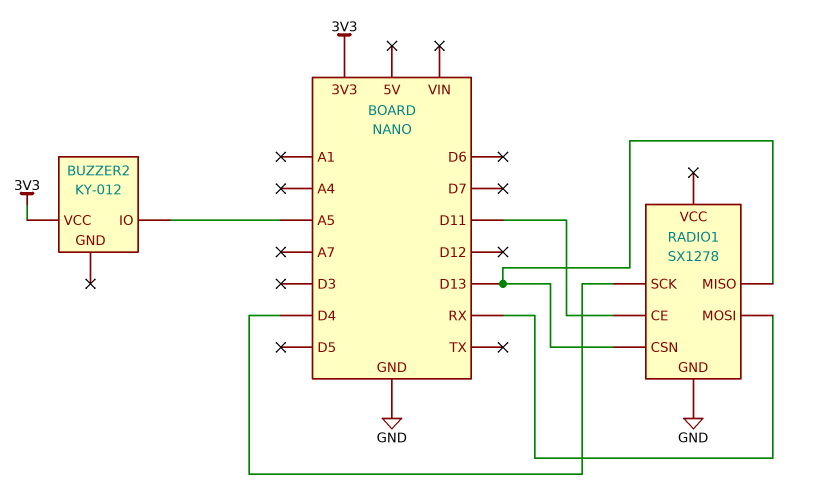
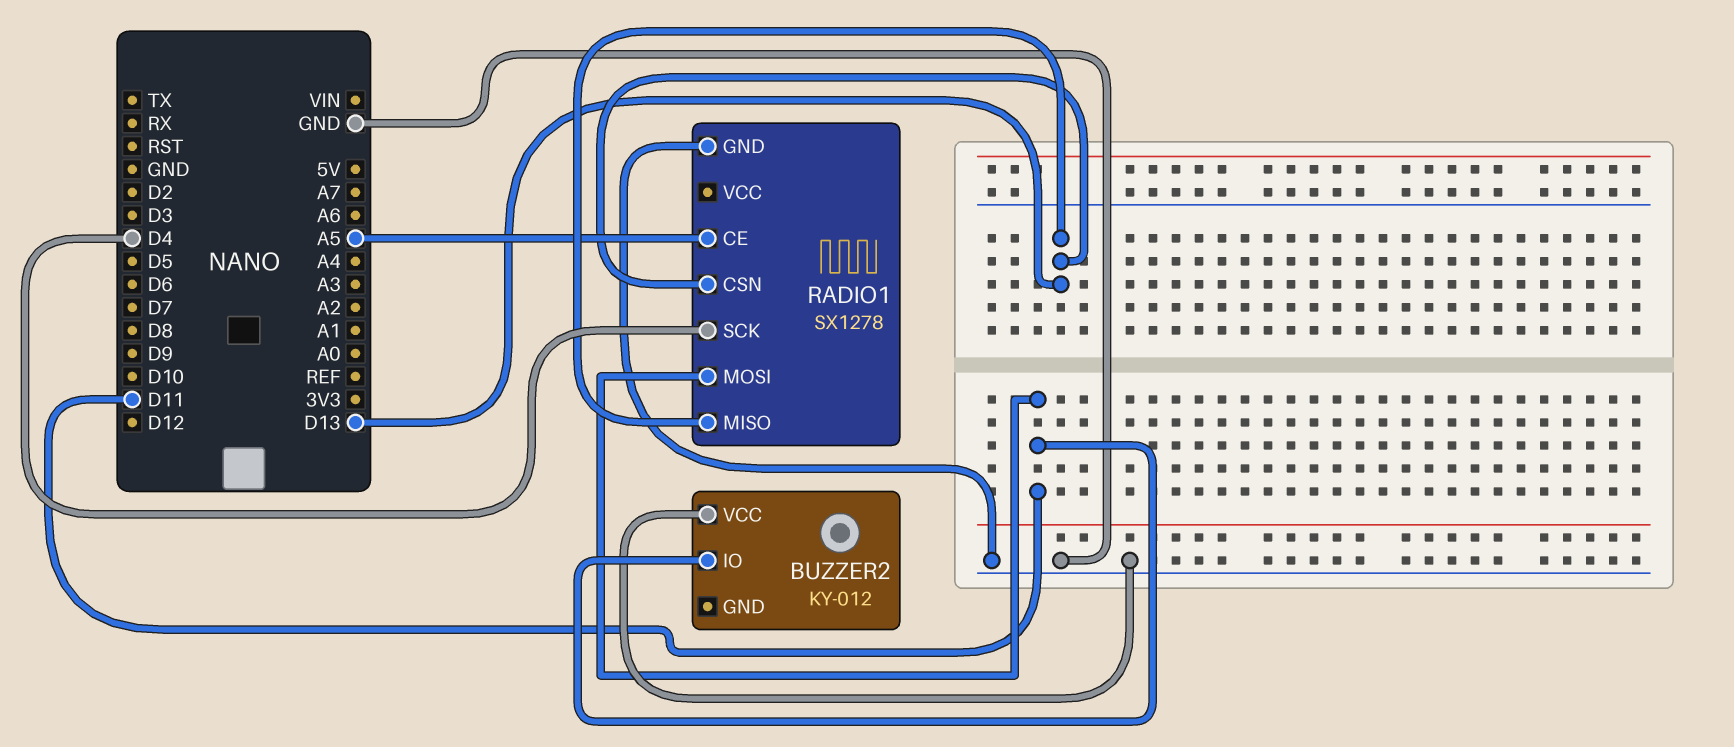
BUZZER2 pin IO: A5 -> D11
BUZZER2 pin VCC: 3V3 -> GND
RADIO1 pin CE: D11 -> A5
RADIO1 pin MOSI: RX -> D11

